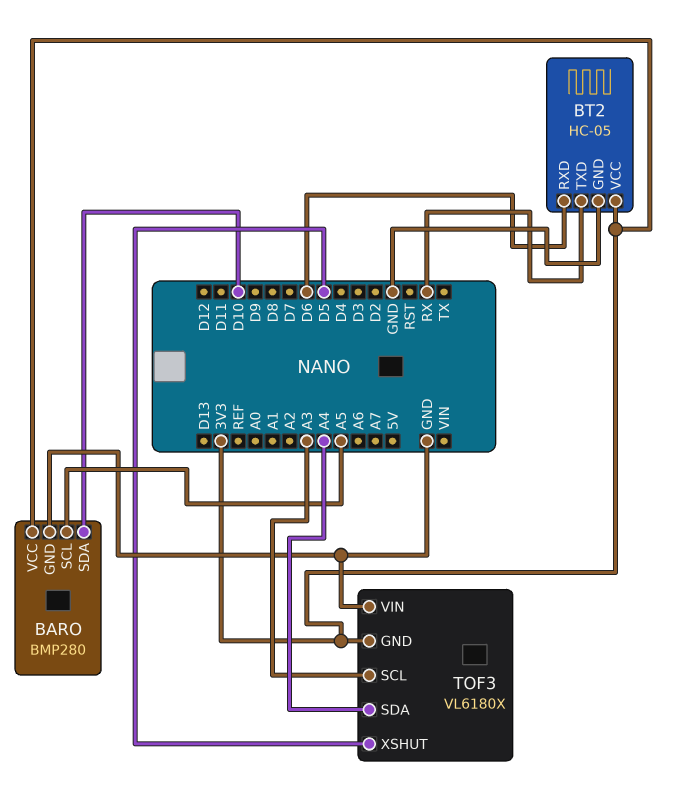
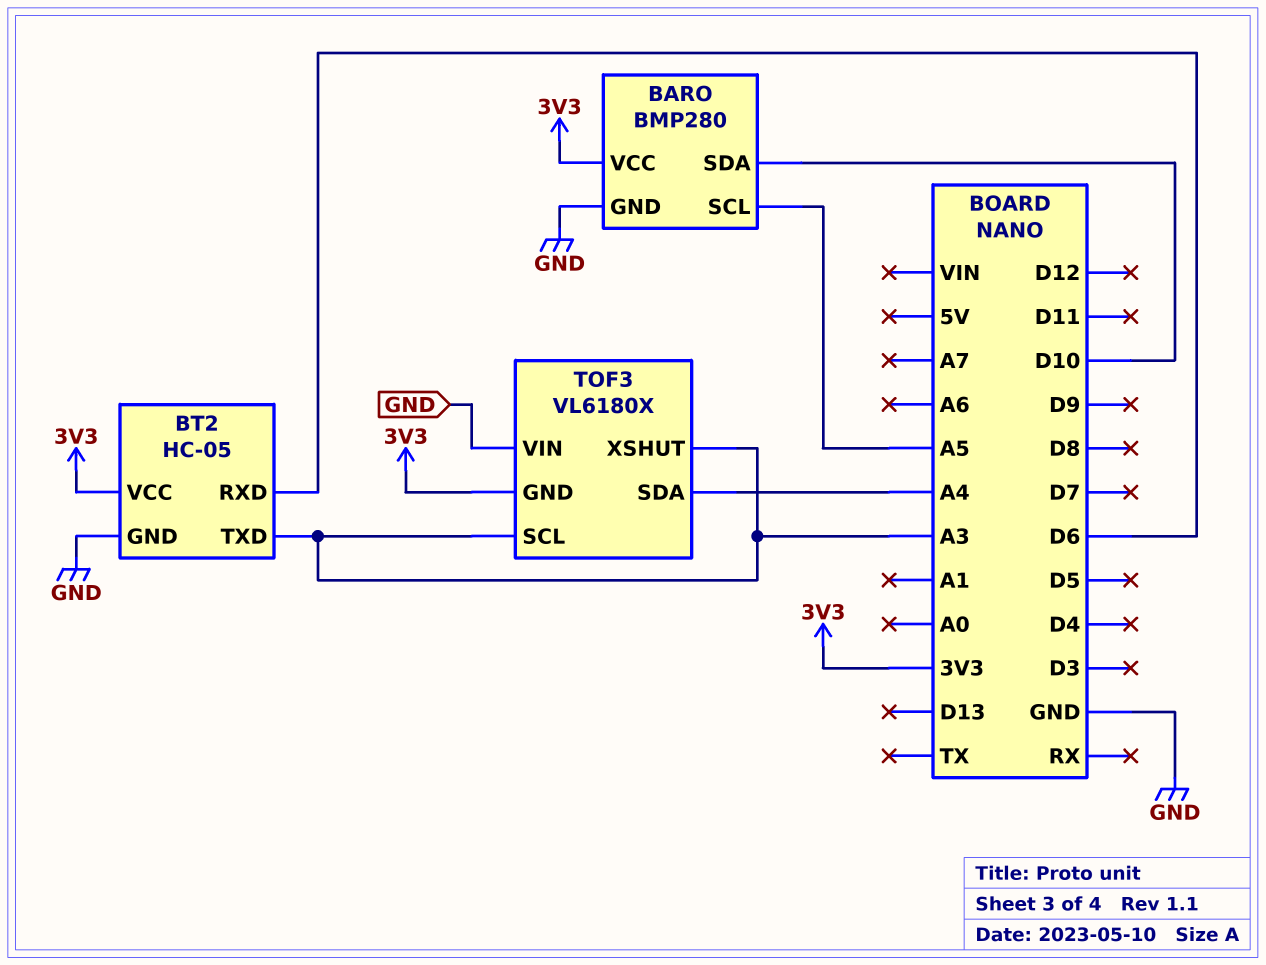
BT2 pin TXD: RX -> A3
TOF3 pin XSHUT: D5 -> A3

